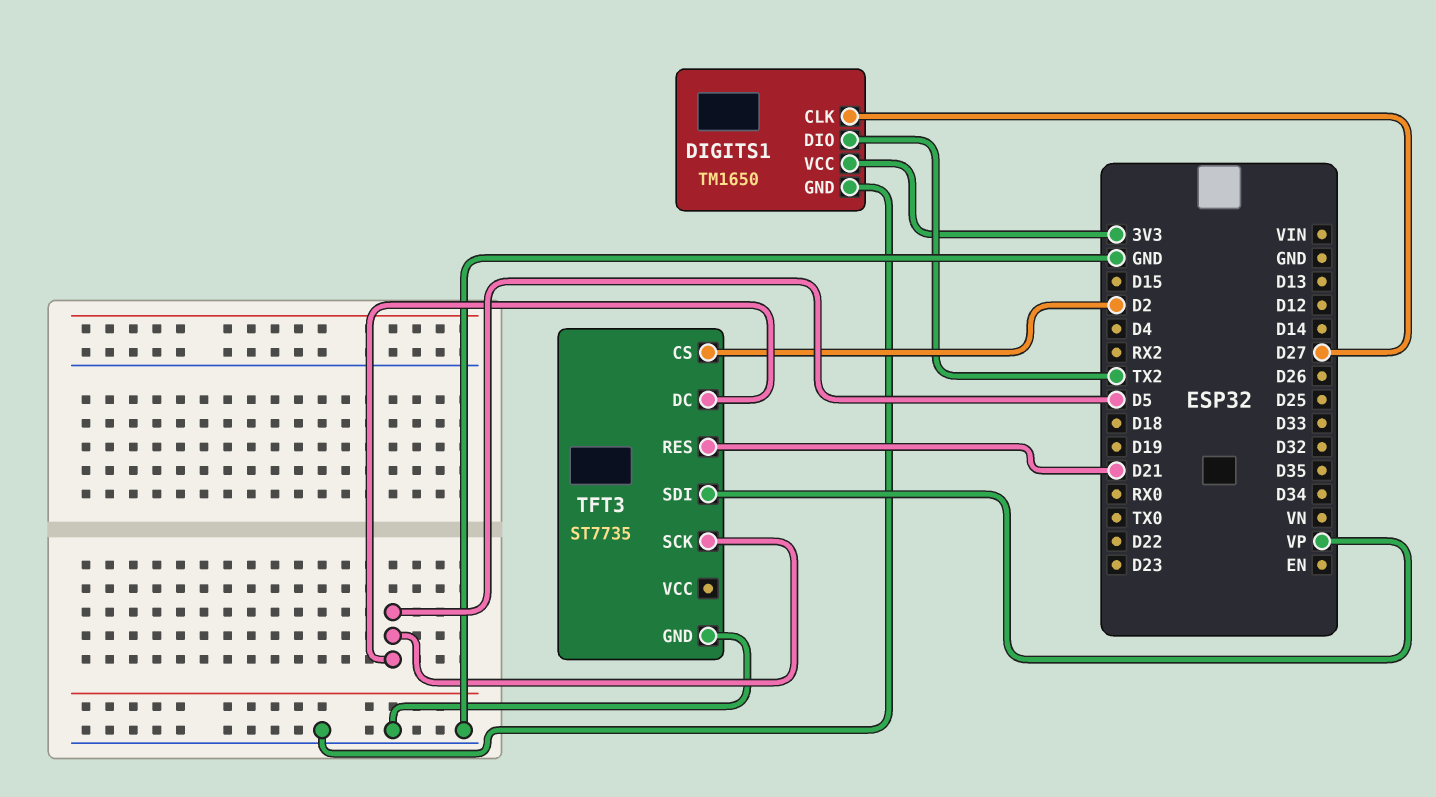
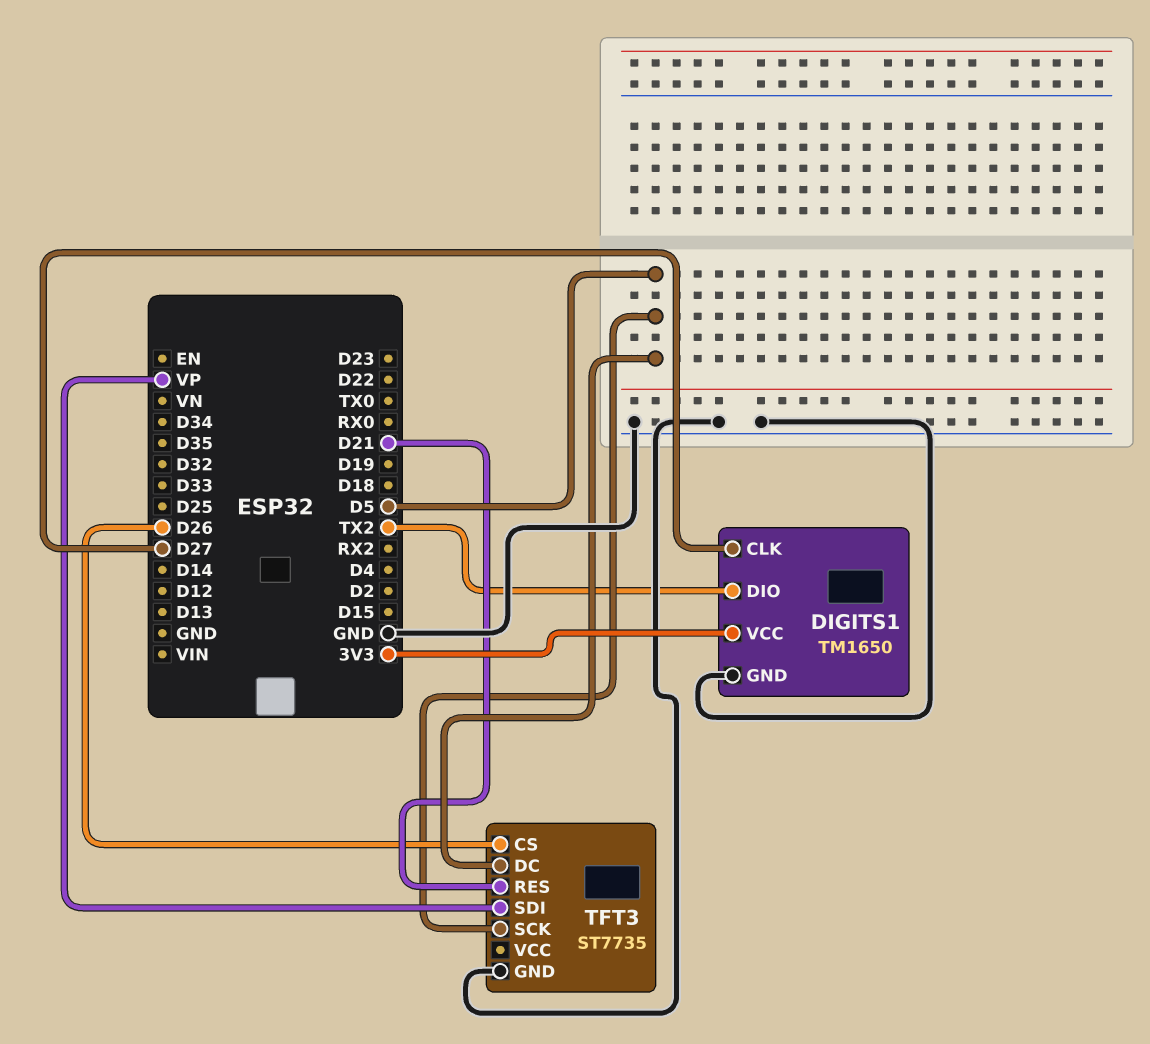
TFT3 pin CS: D2 -> D26

